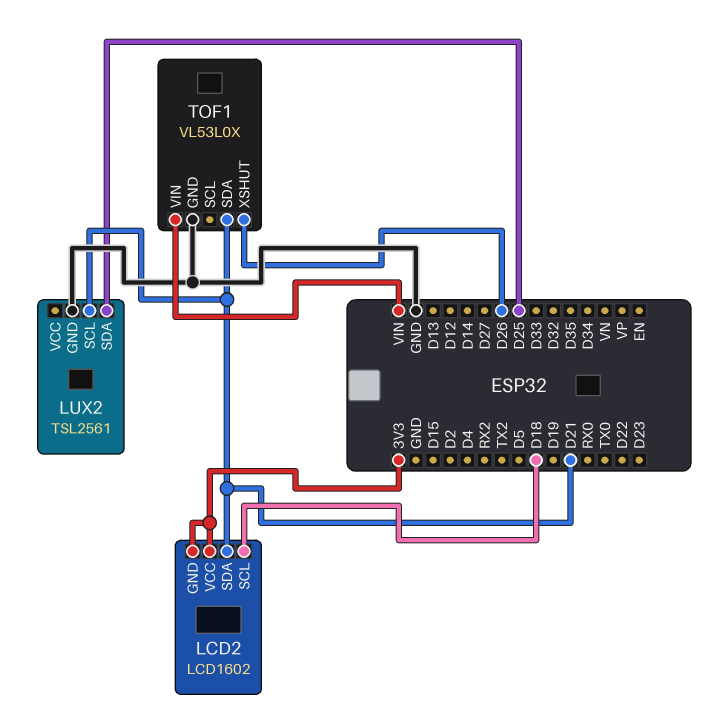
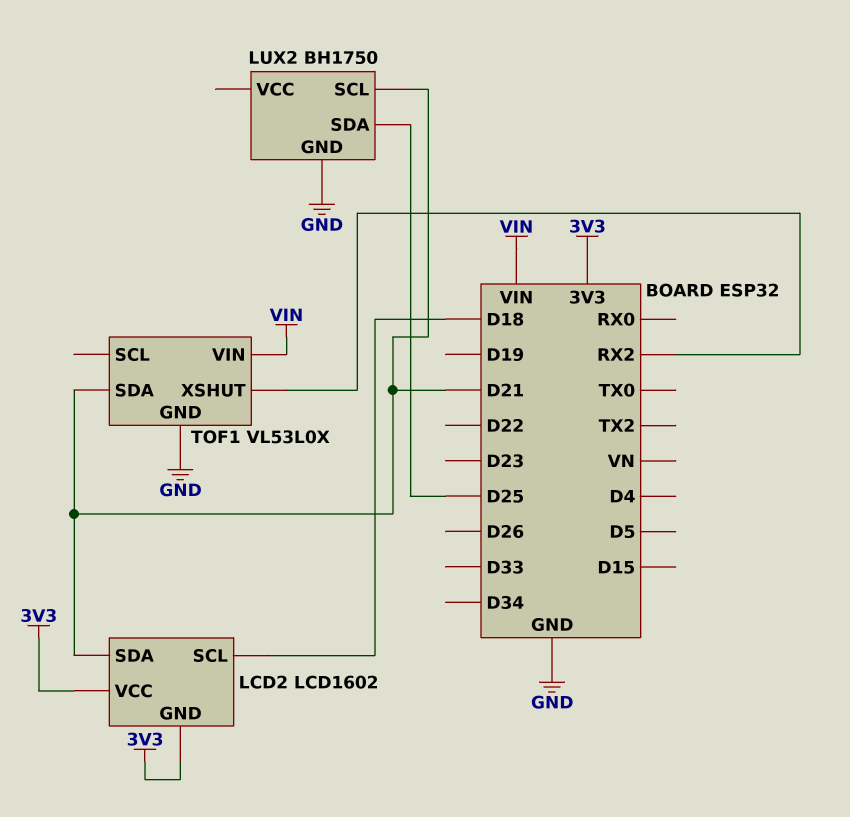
LUX2: TSL2561 -> BH1750
TOF1 pin XSHUT: D26 -> RX2

